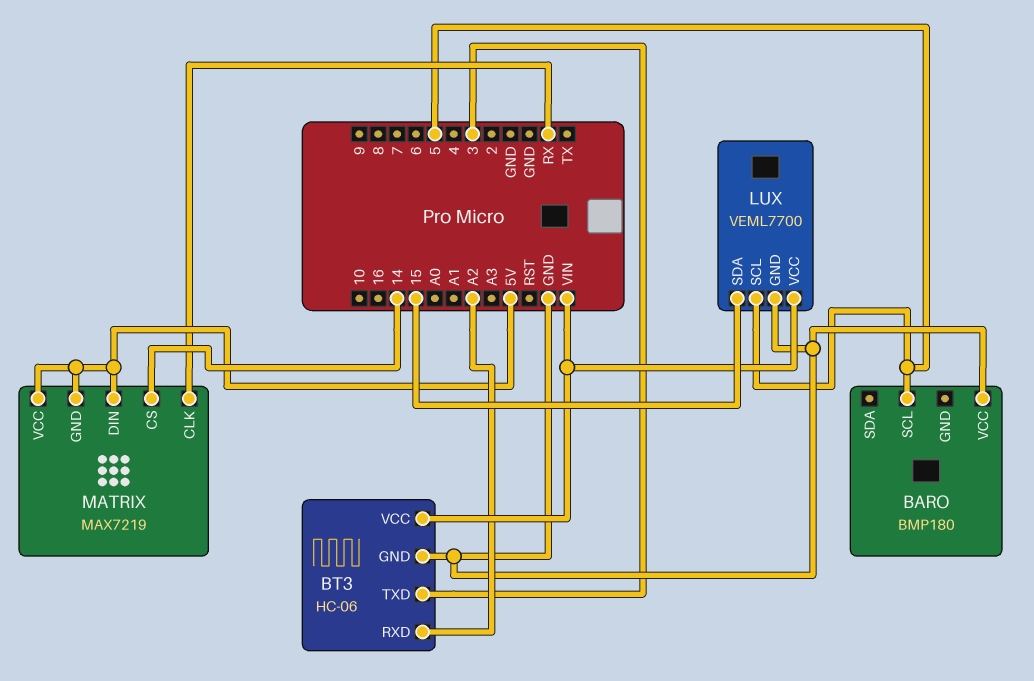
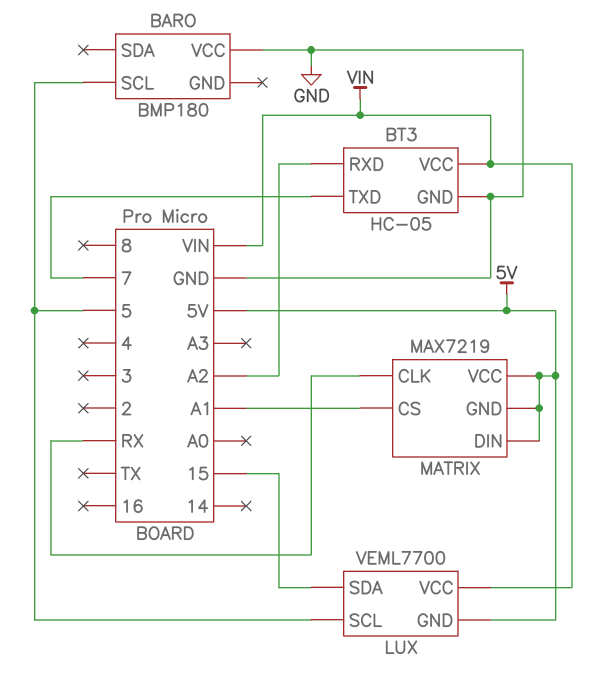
BT3: HC-06 -> HC-05
BT3 pin TXD: 3 -> 7
LUX pin GND: GND -> 5V
MATRIX pin CS: 14 -> A1

